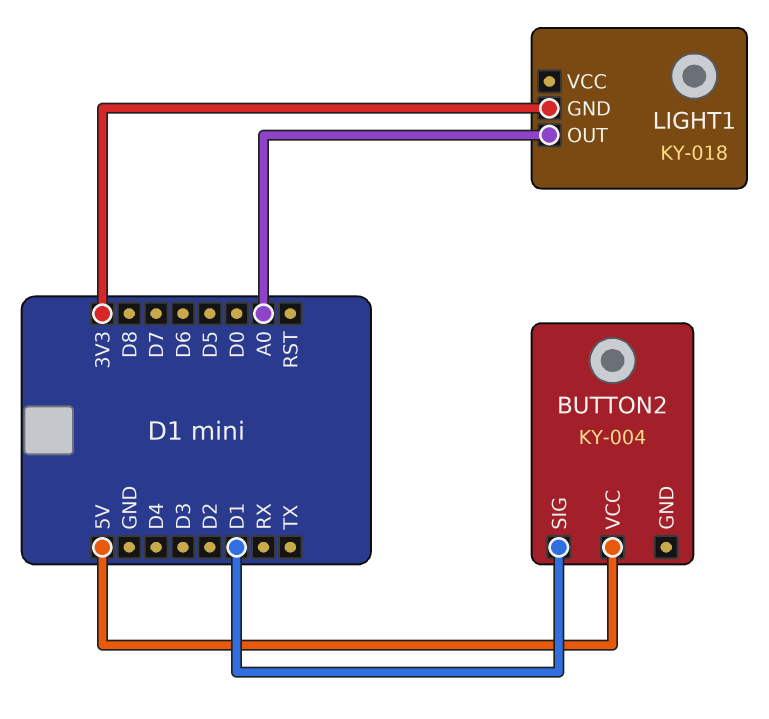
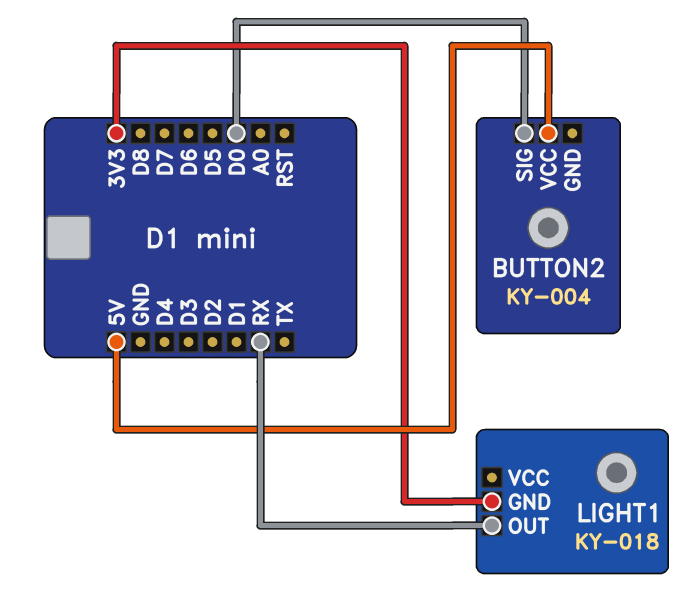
BUTTON2 pin SIG: D1 -> D0
LIGHT1 pin OUT: A0 -> RX

